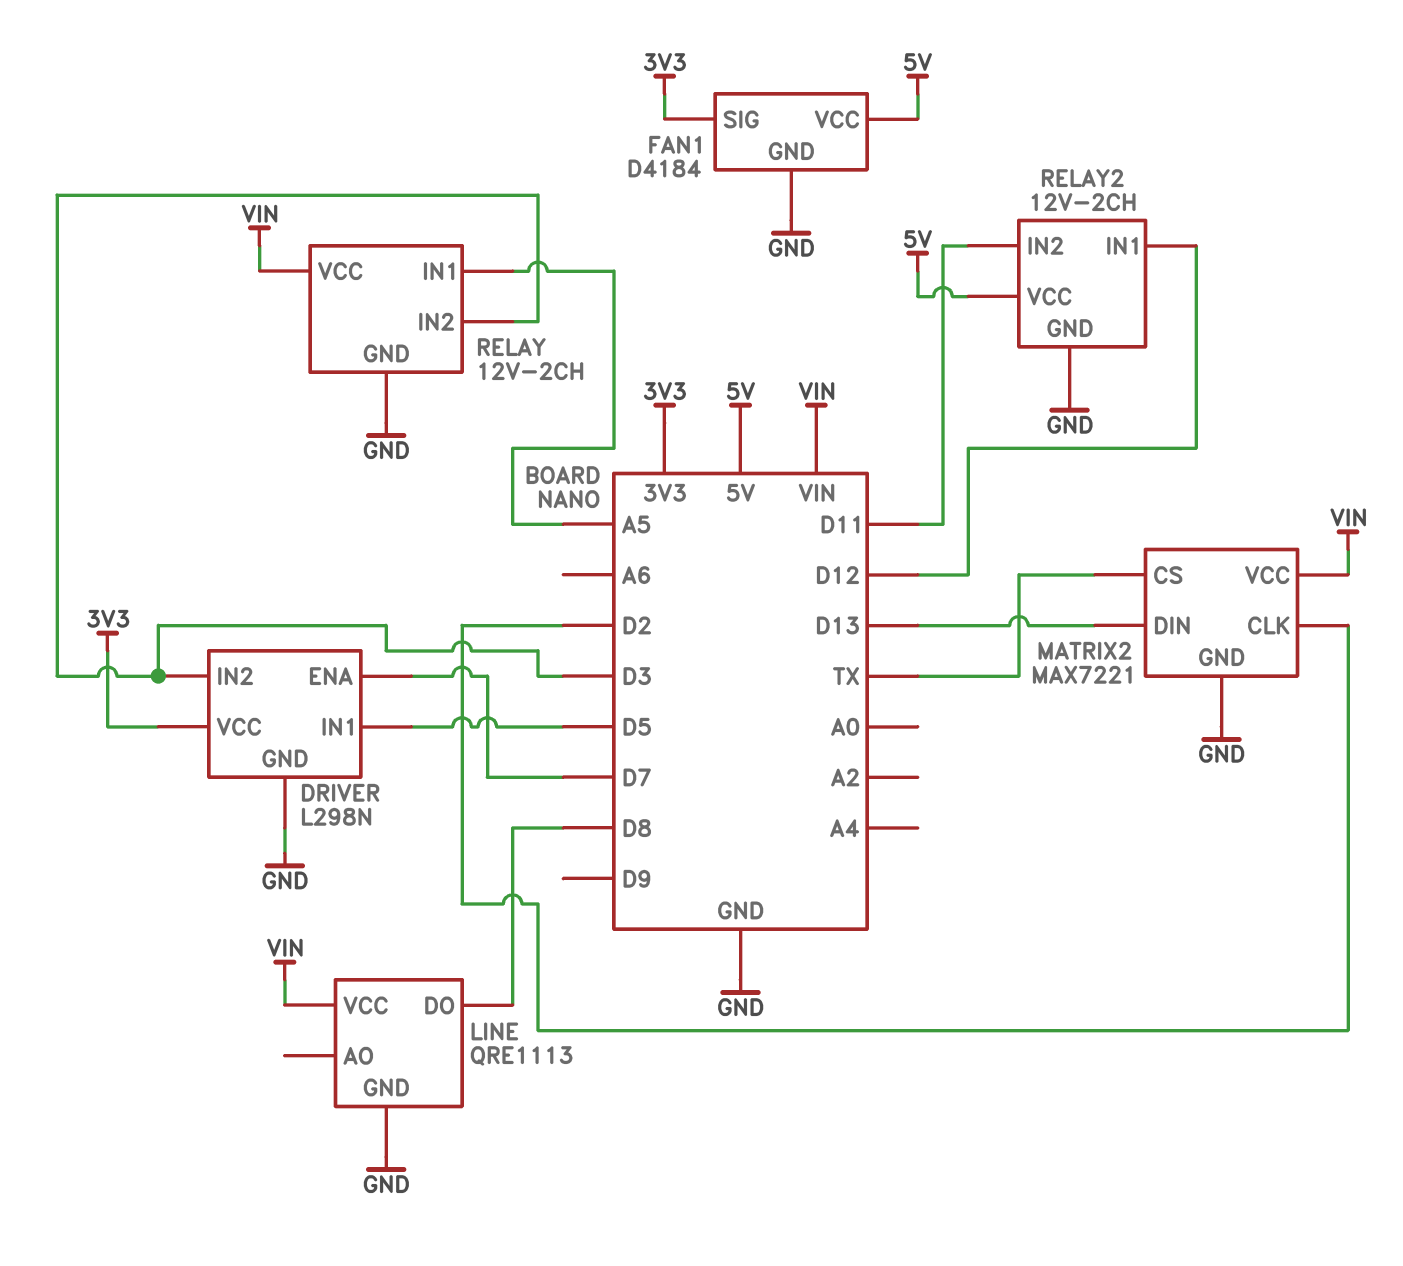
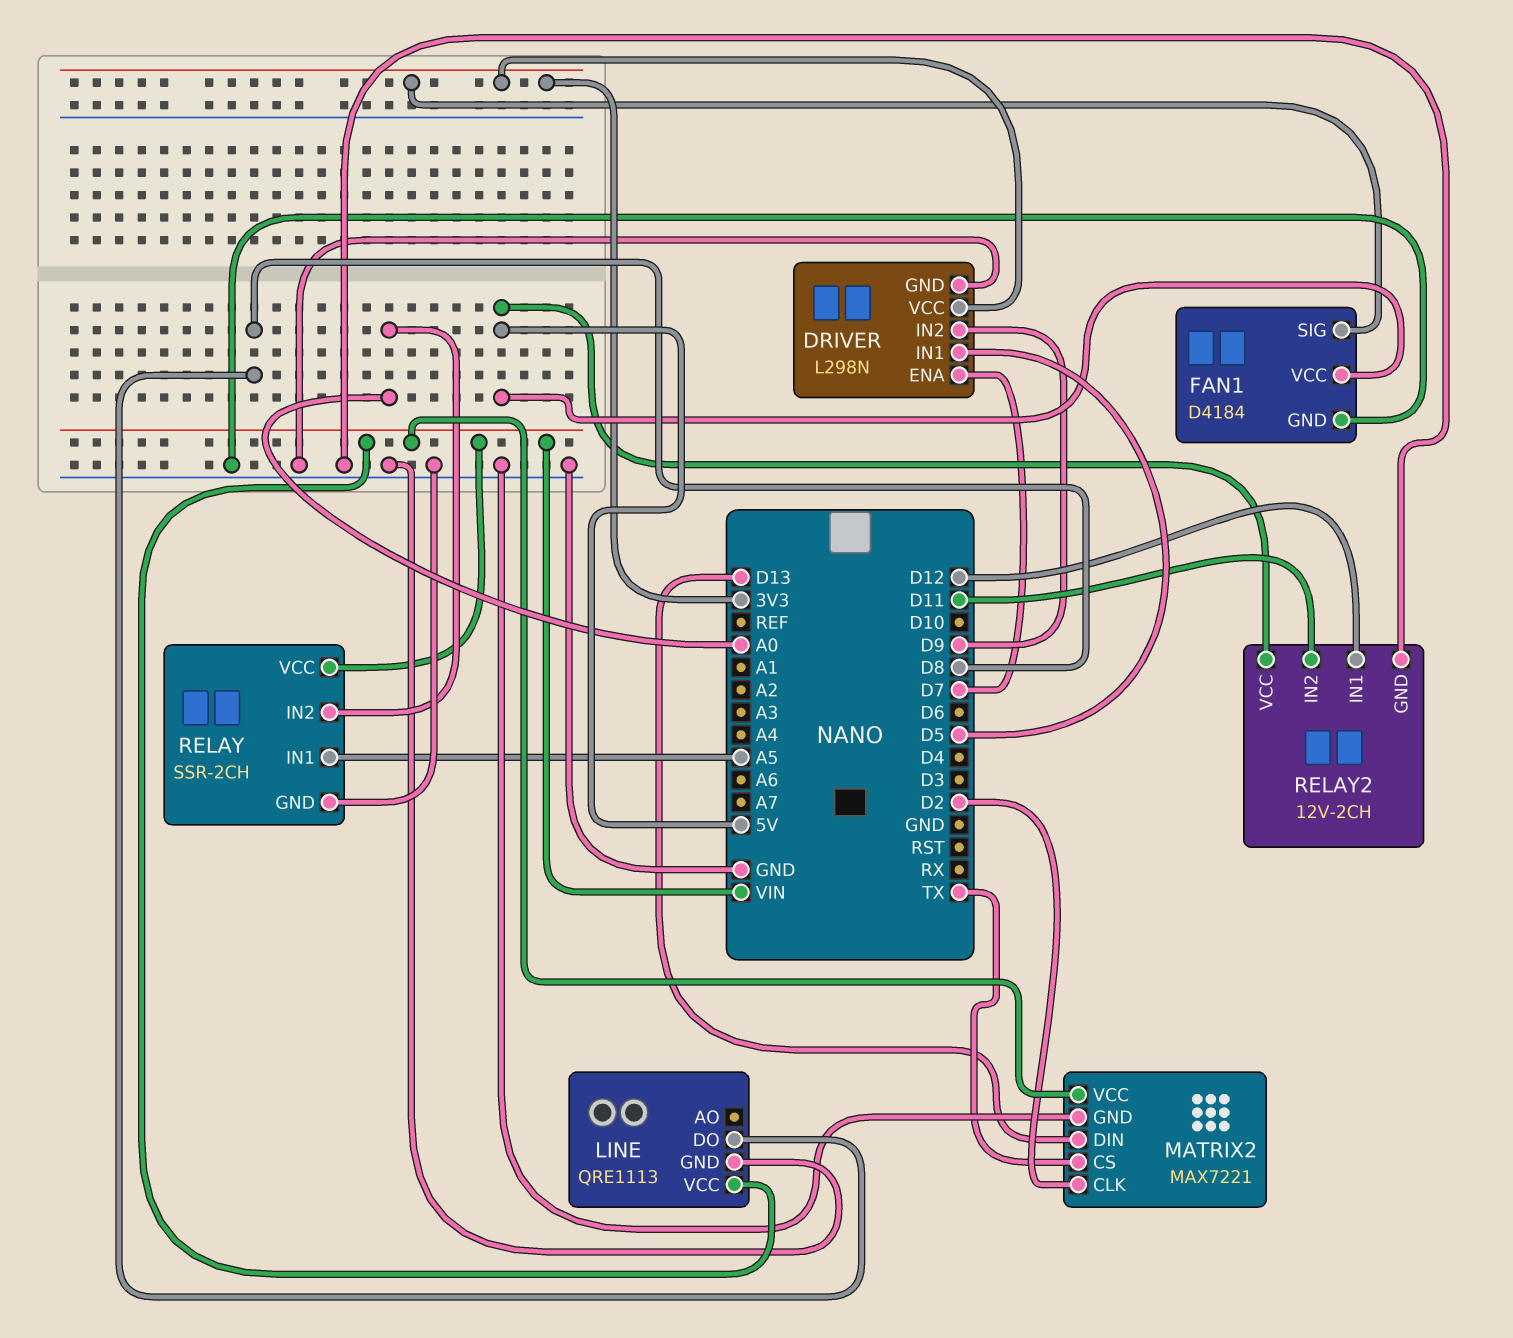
DRIVER pin IN2: D3 -> D9
RELAY: 12V-2CH -> SSR-2CH
RELAY pin IN2: D3 -> A0

